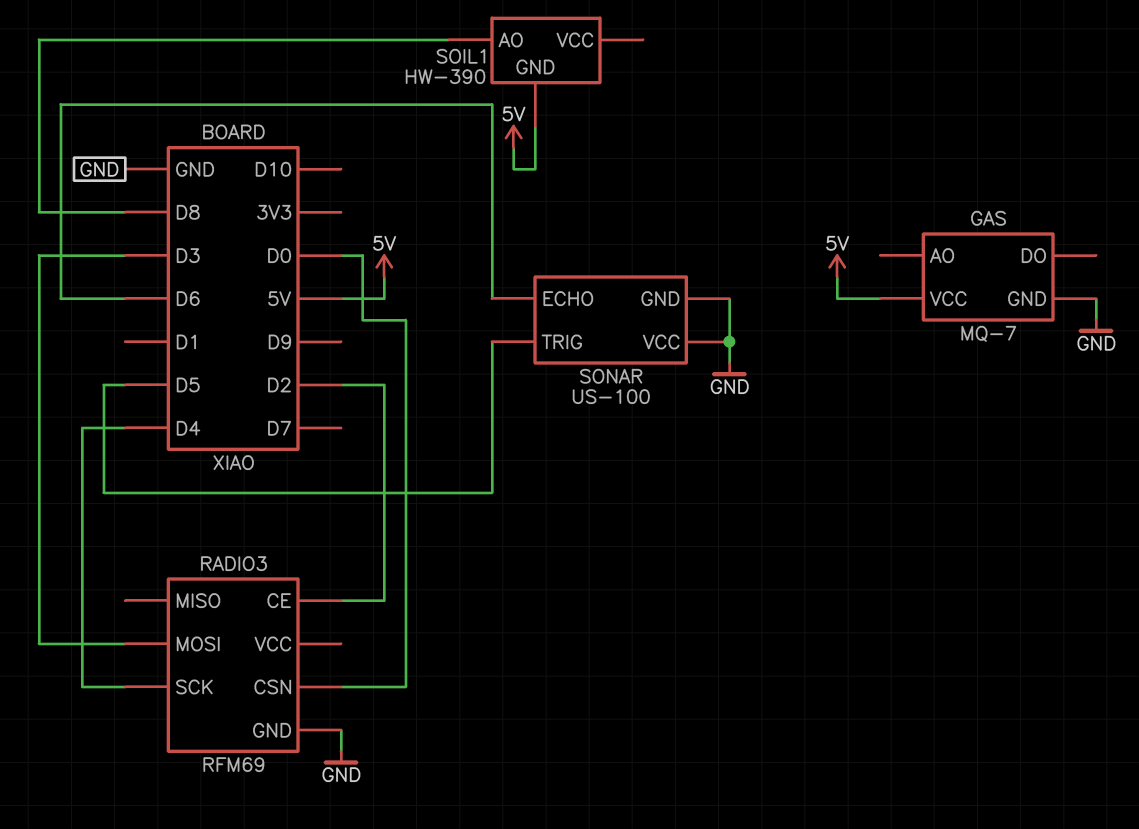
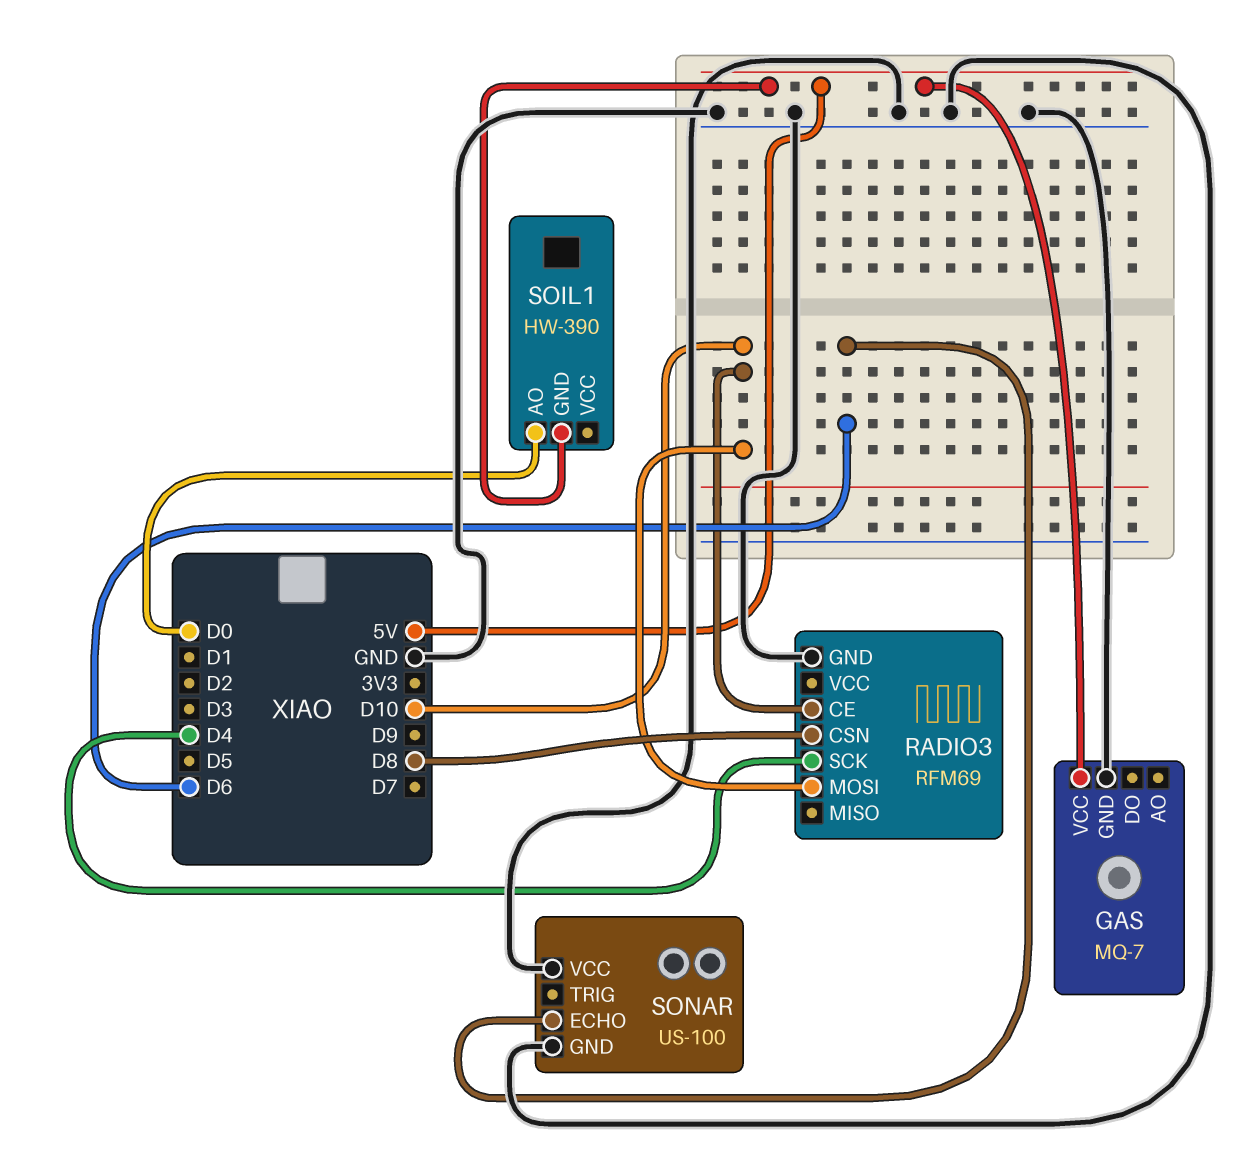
RADIO3 pin CE: D2 -> D10
RADIO3 pin CSN: D0 -> D8
RADIO3 pin MOSI: D3 -> D10
SOIL1 pin AO: D8 -> D0
SONAR pin TRIG: D5 -> none

